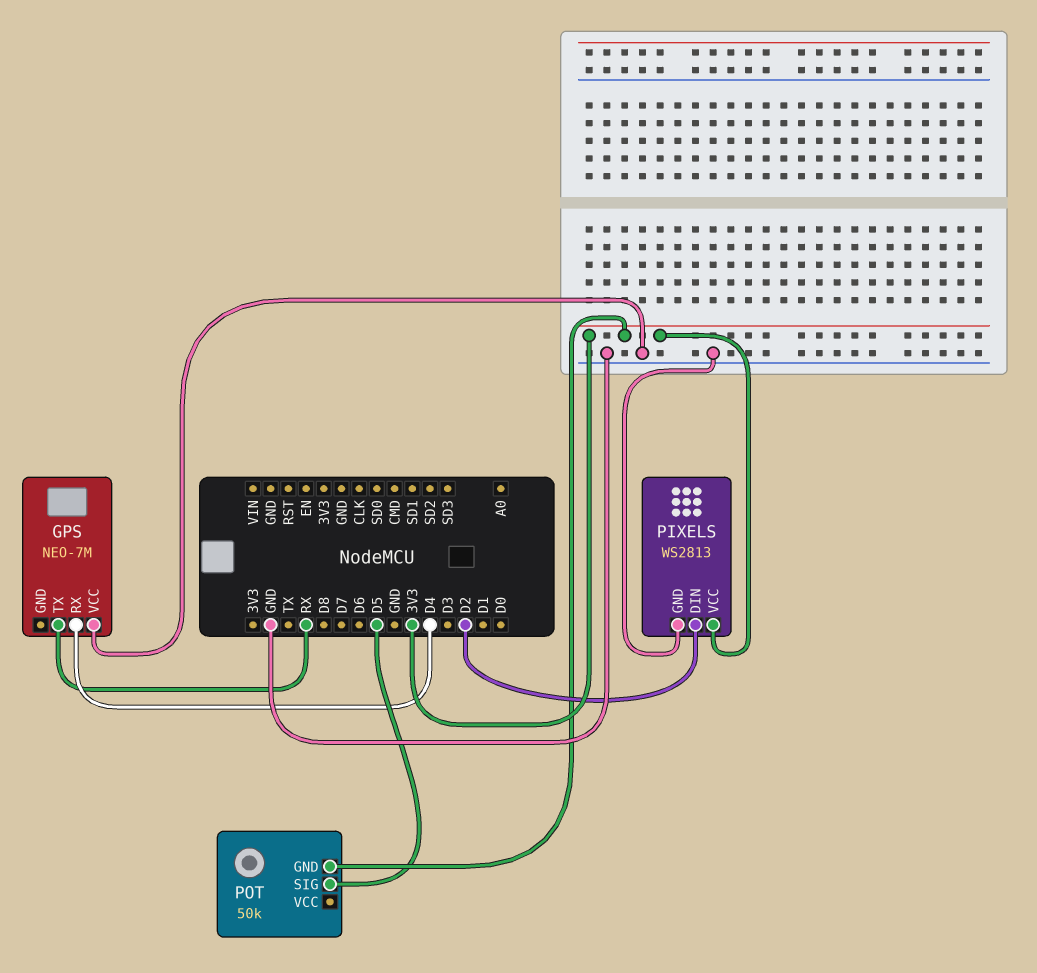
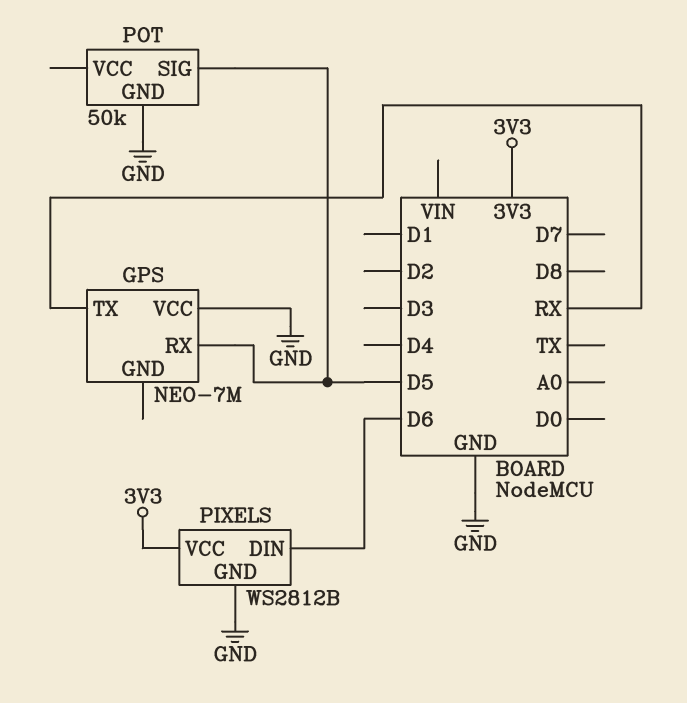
GPS pin RX: D4 -> D5
PIXELS: WS2813 -> WS2812B
PIXELS pin DIN: D2 -> D6
POT pin GND: 3V3 -> GND

